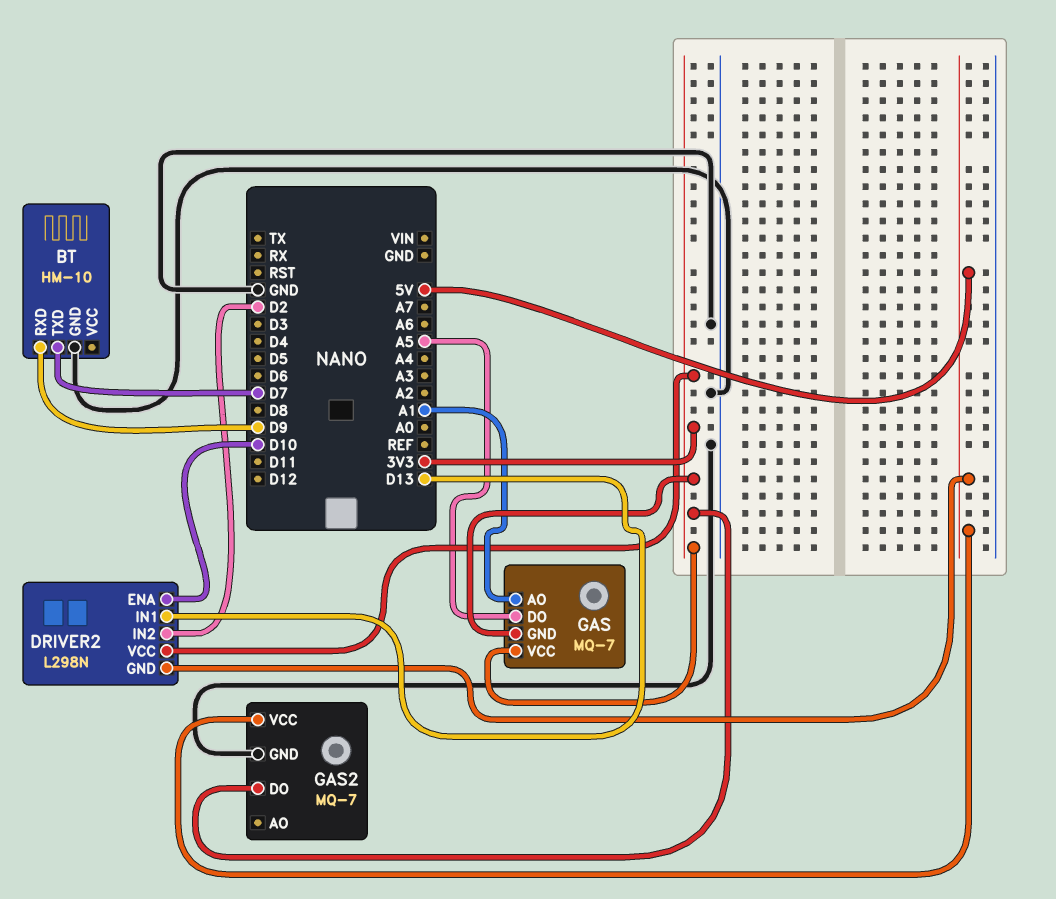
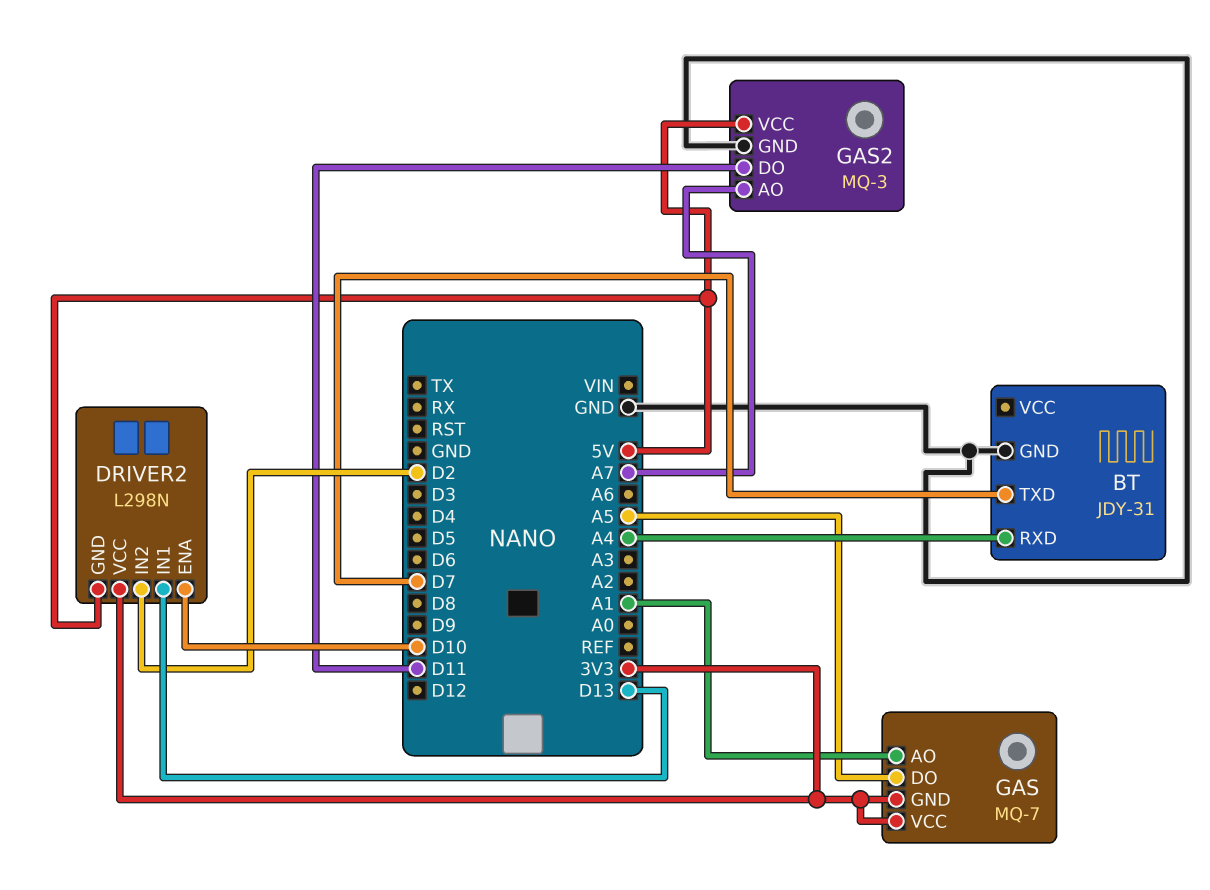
BT: HM-10 -> JDY-31
BT pin RXD: D9 -> A4
GAS2: MQ-7 -> MQ-3
GAS2 pin AO: none -> A7
GAS2 pin DO: 3V3 -> D11

